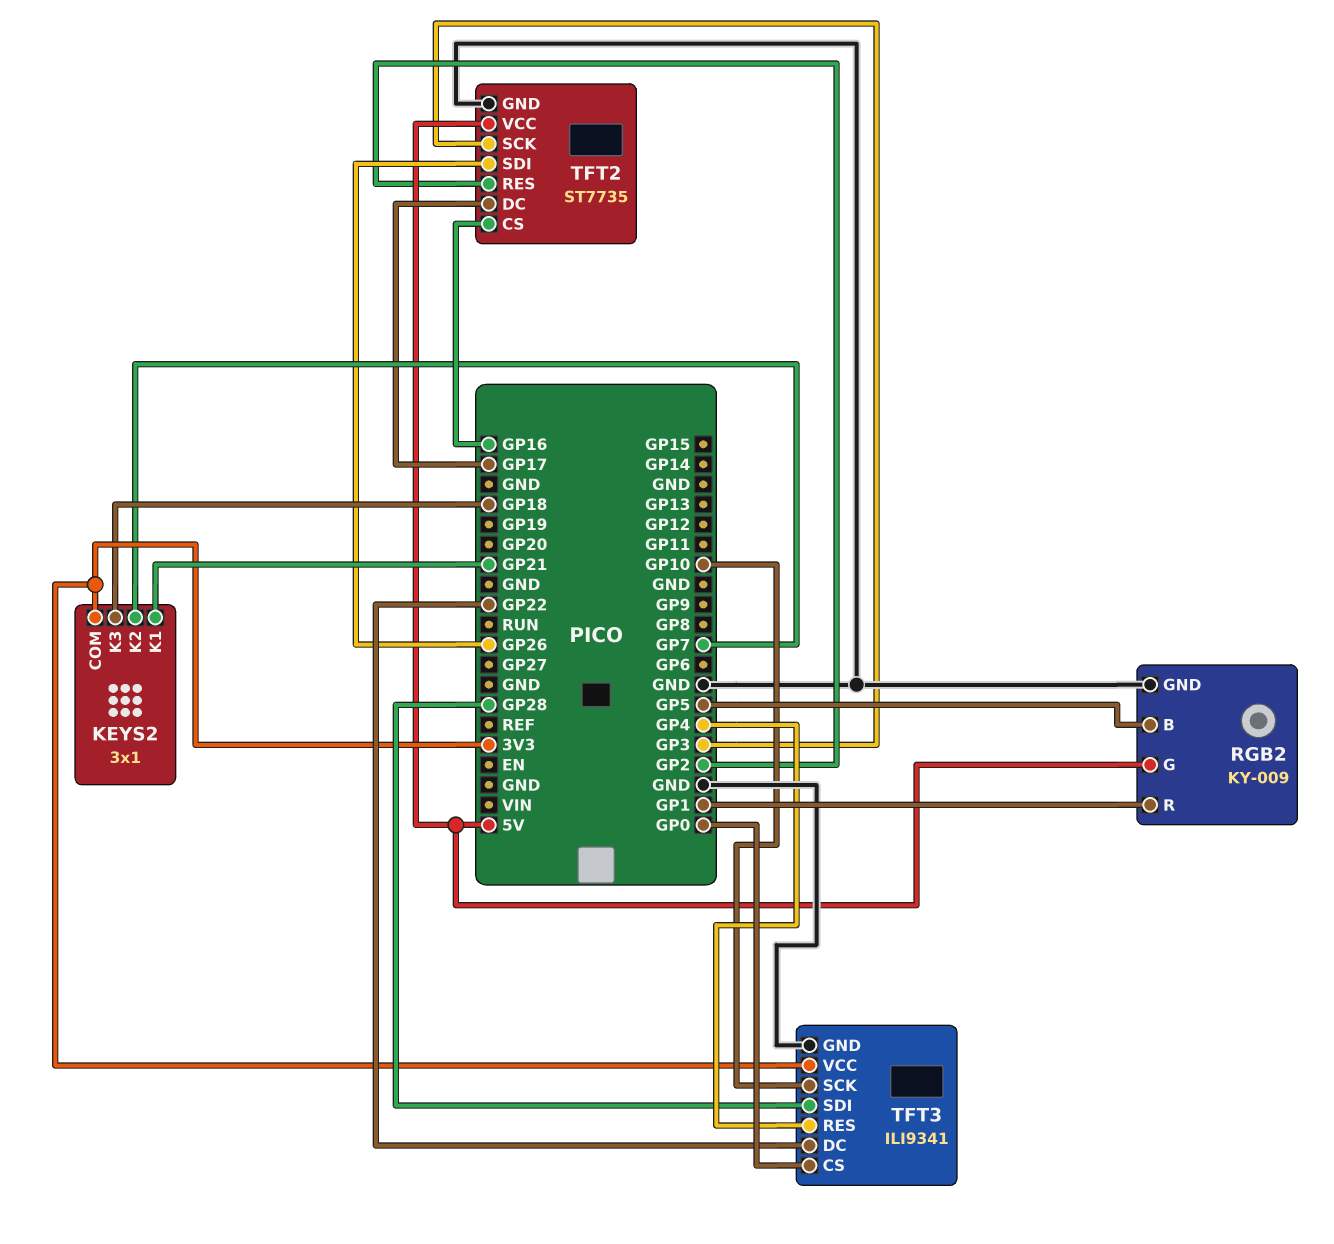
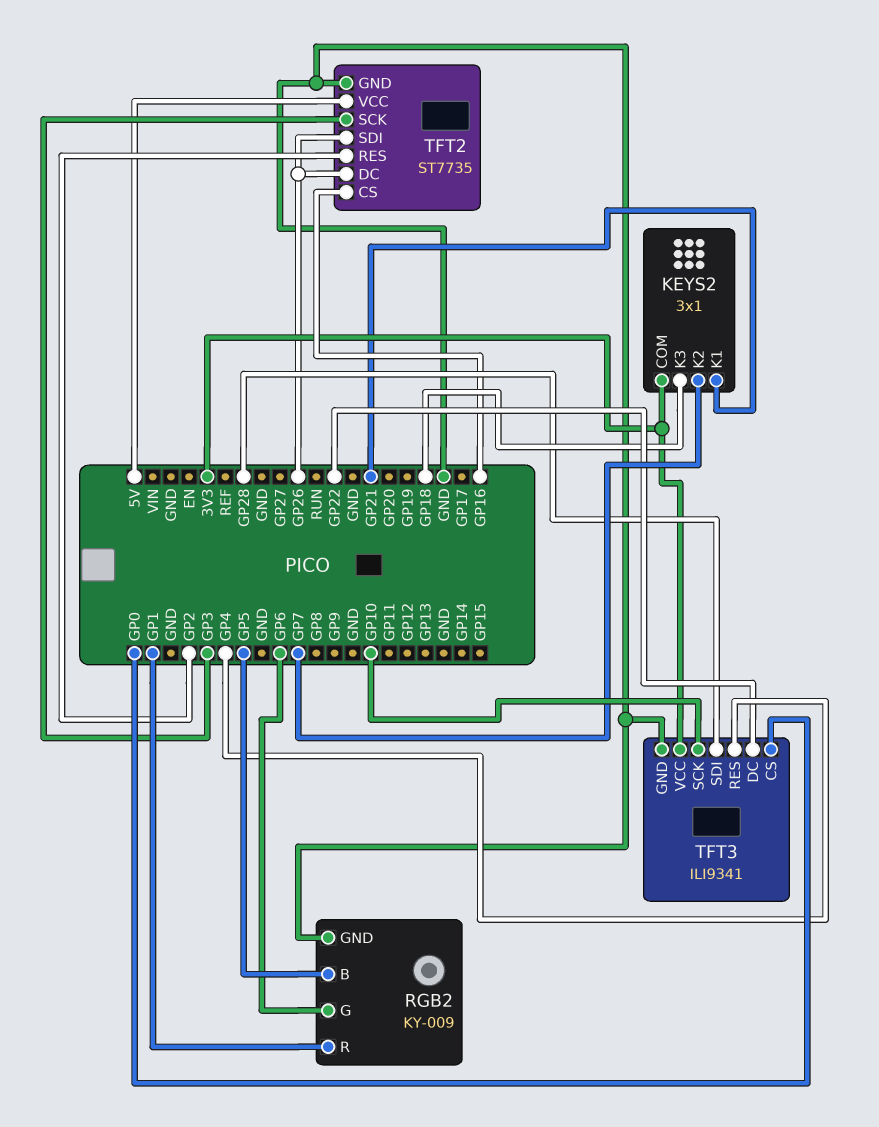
RGB2 pin G: 5V -> GP6
TFT2 pin DC: GP17 -> GP26

